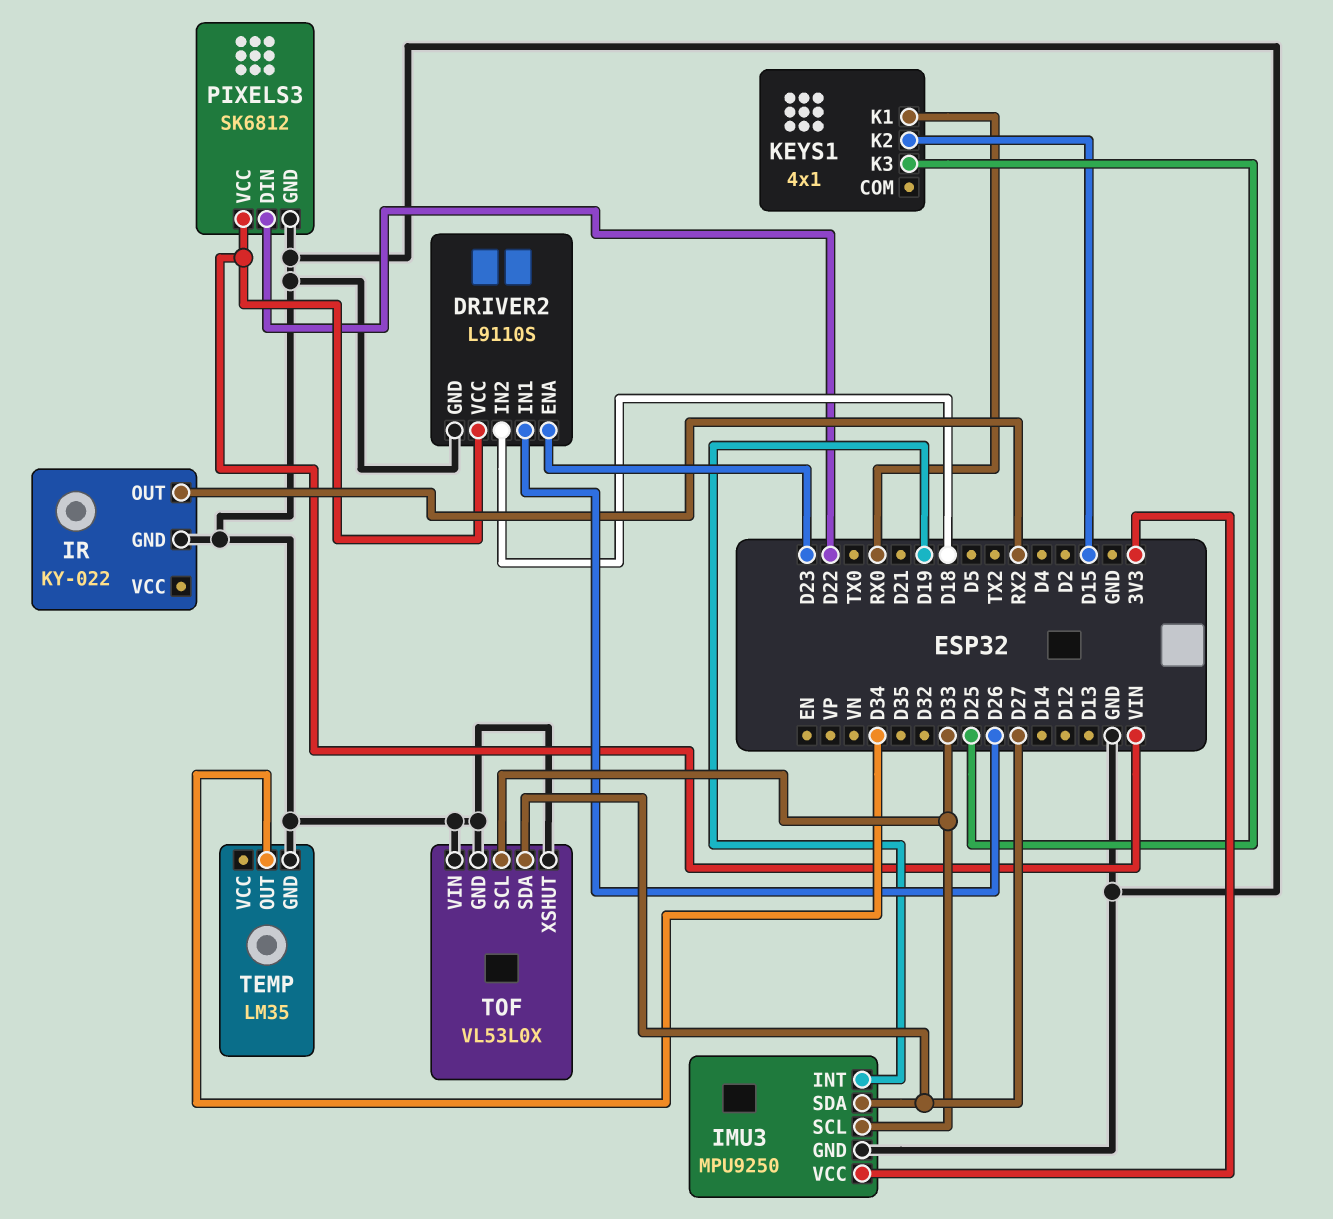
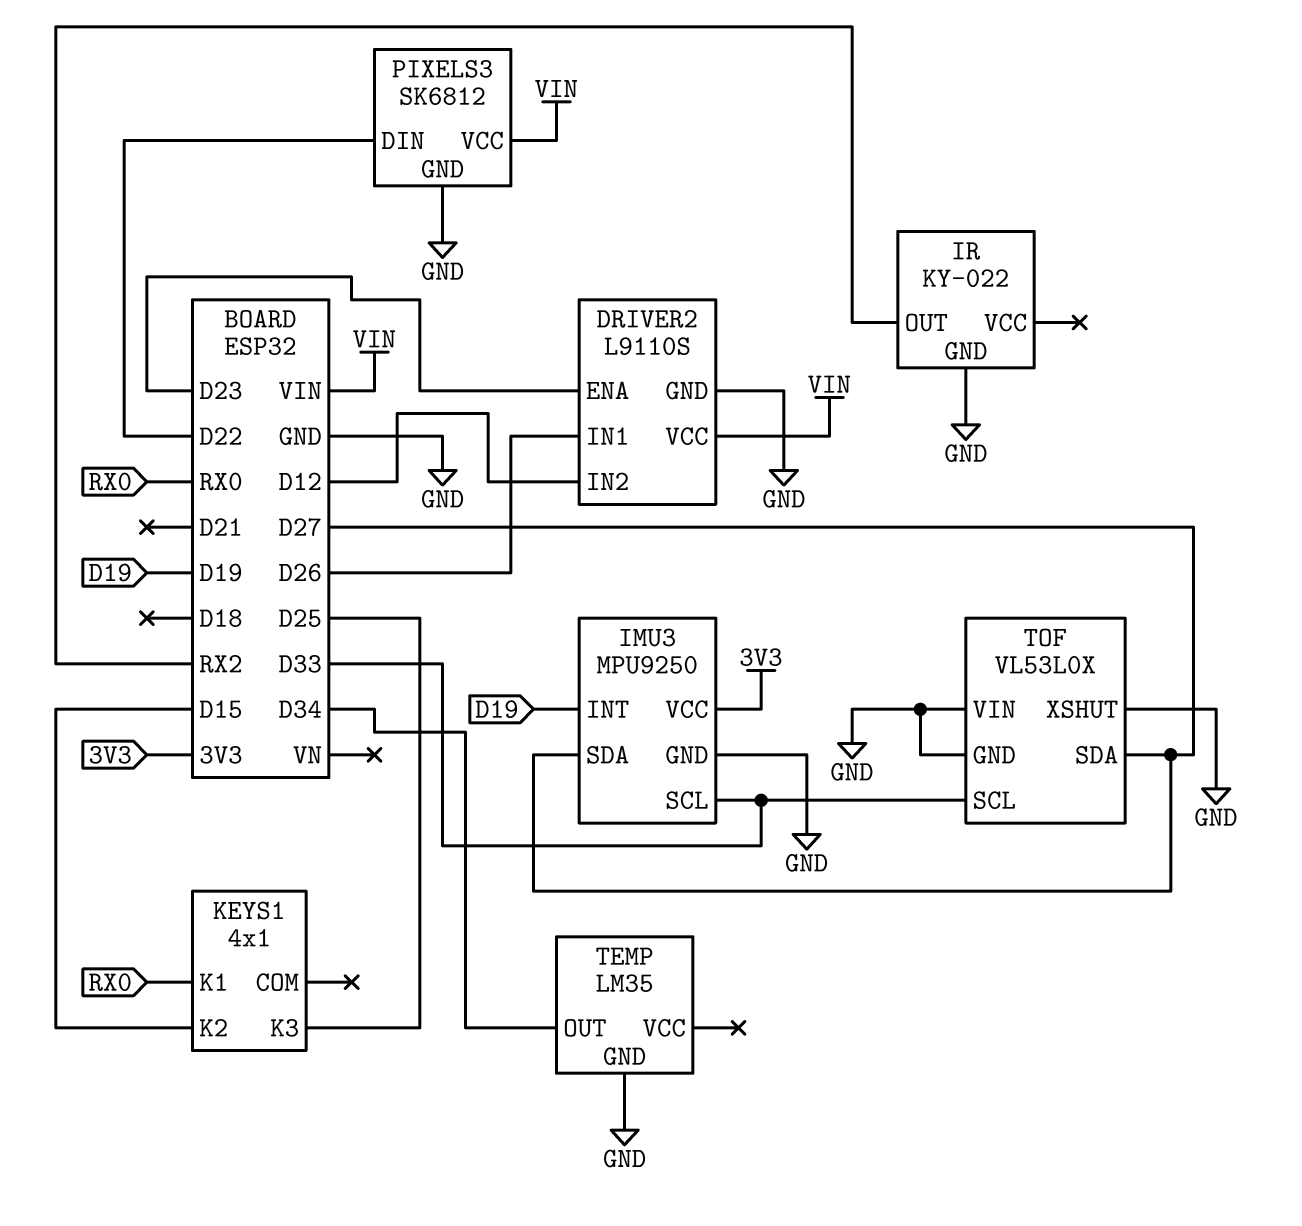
DRIVER2 pin IN2: D18 -> D12

